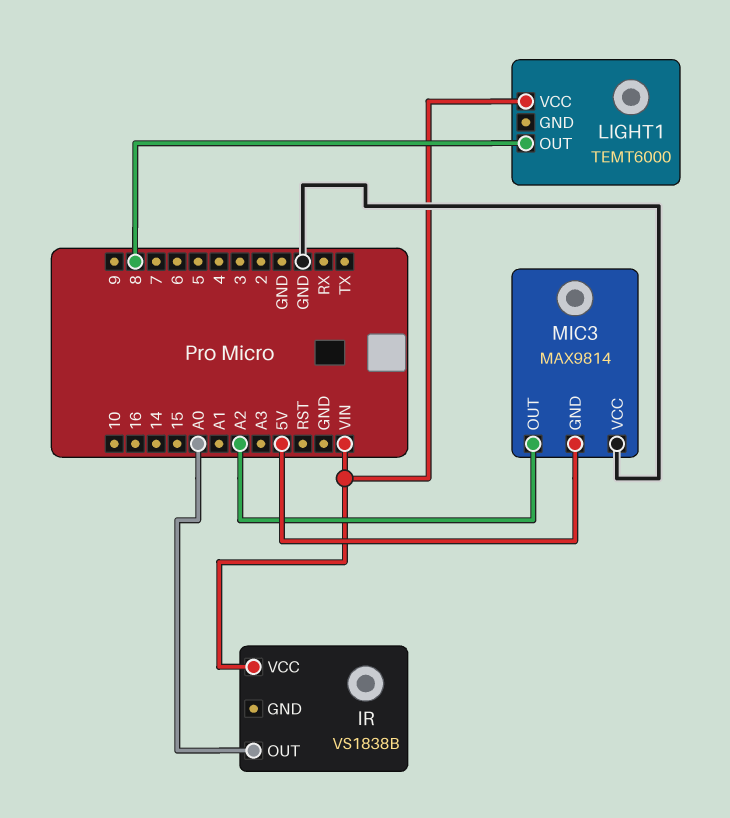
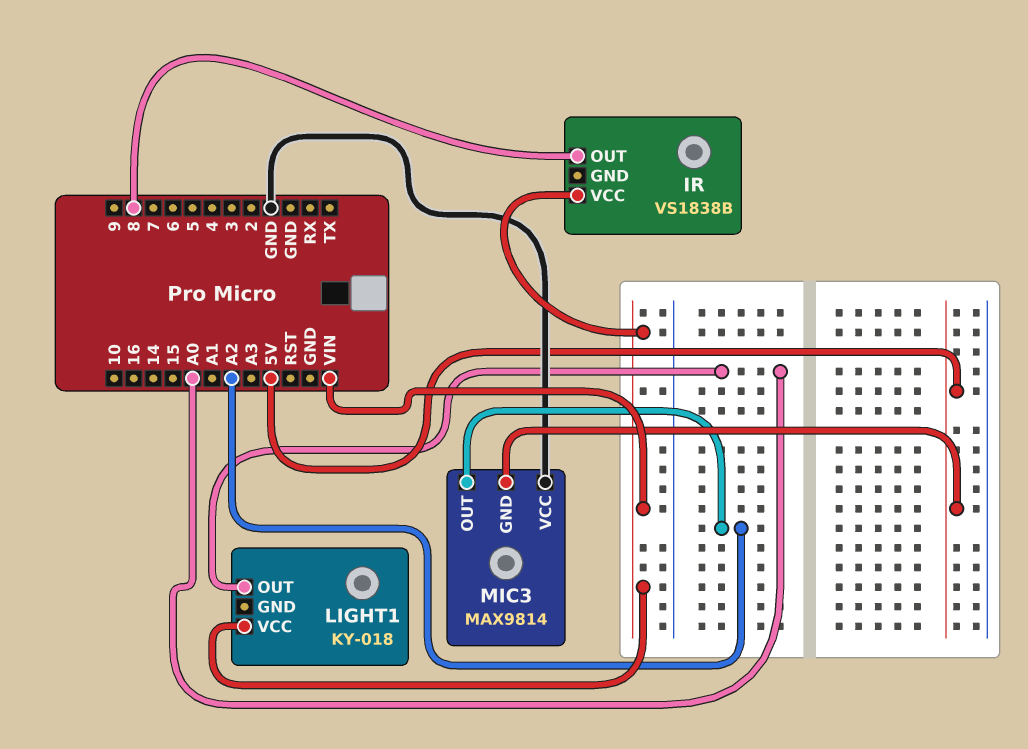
IR pin OUT: A0 -> 8
LIGHT1: TEMT6000 -> KY-018
LIGHT1 pin OUT: 8 -> A0

